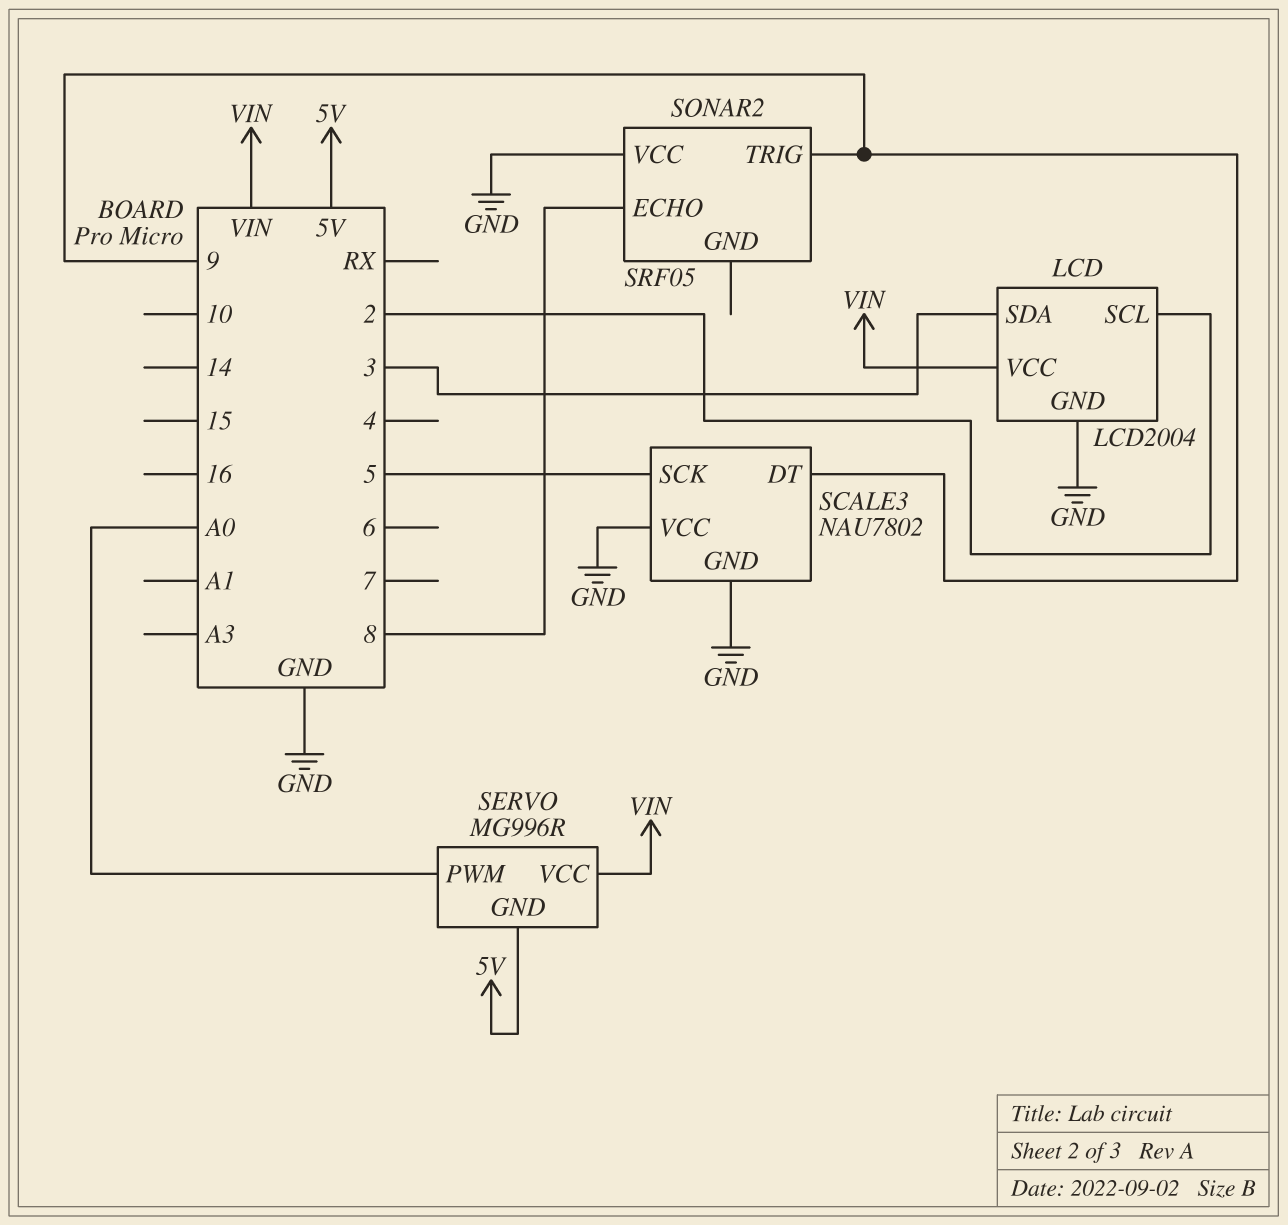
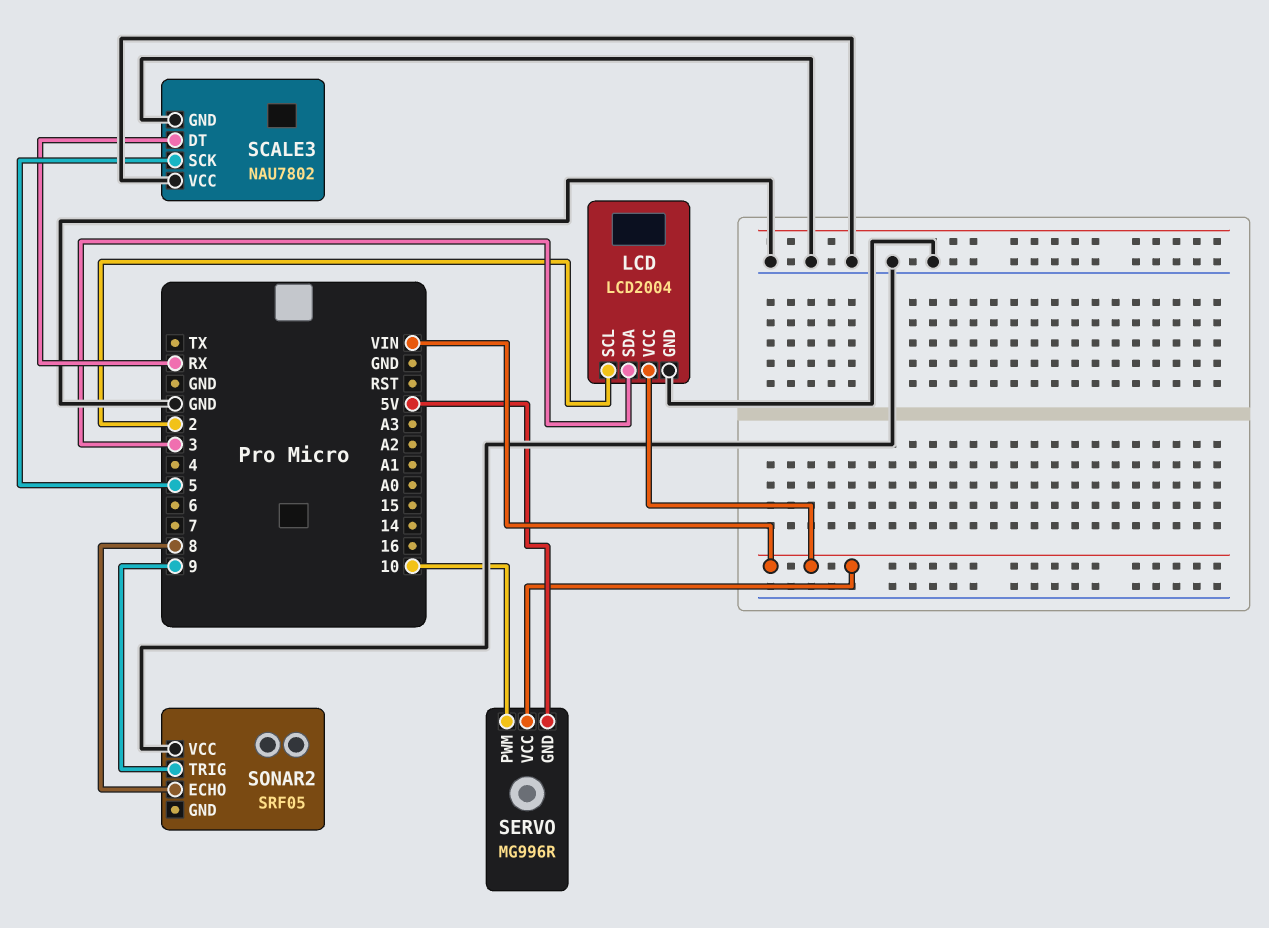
SCALE3 pin DT: 9 -> RX
SERVO pin PWM: A0 -> 10

